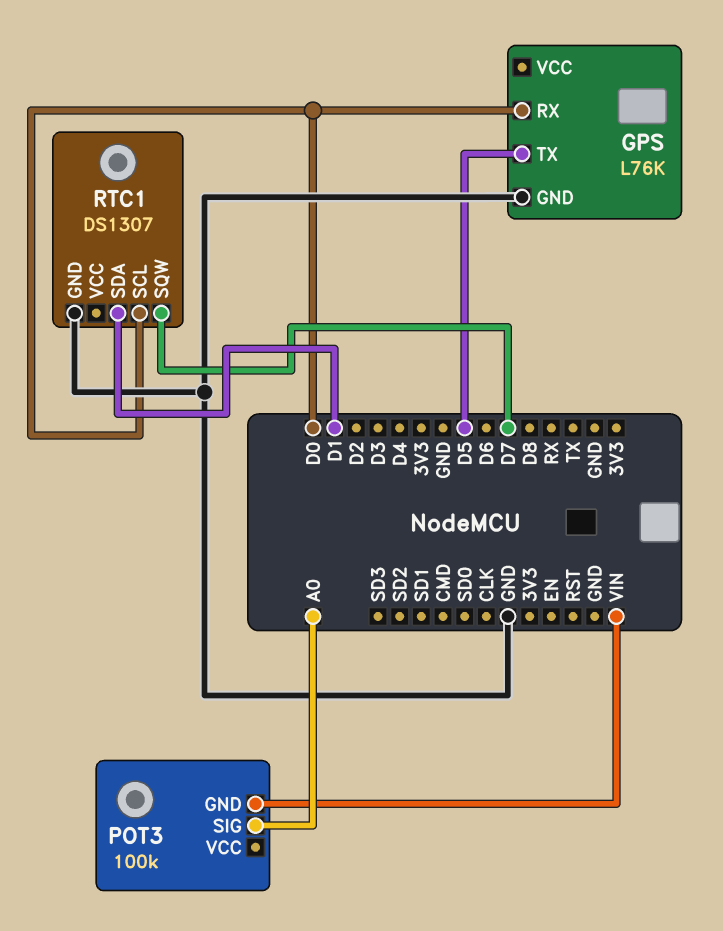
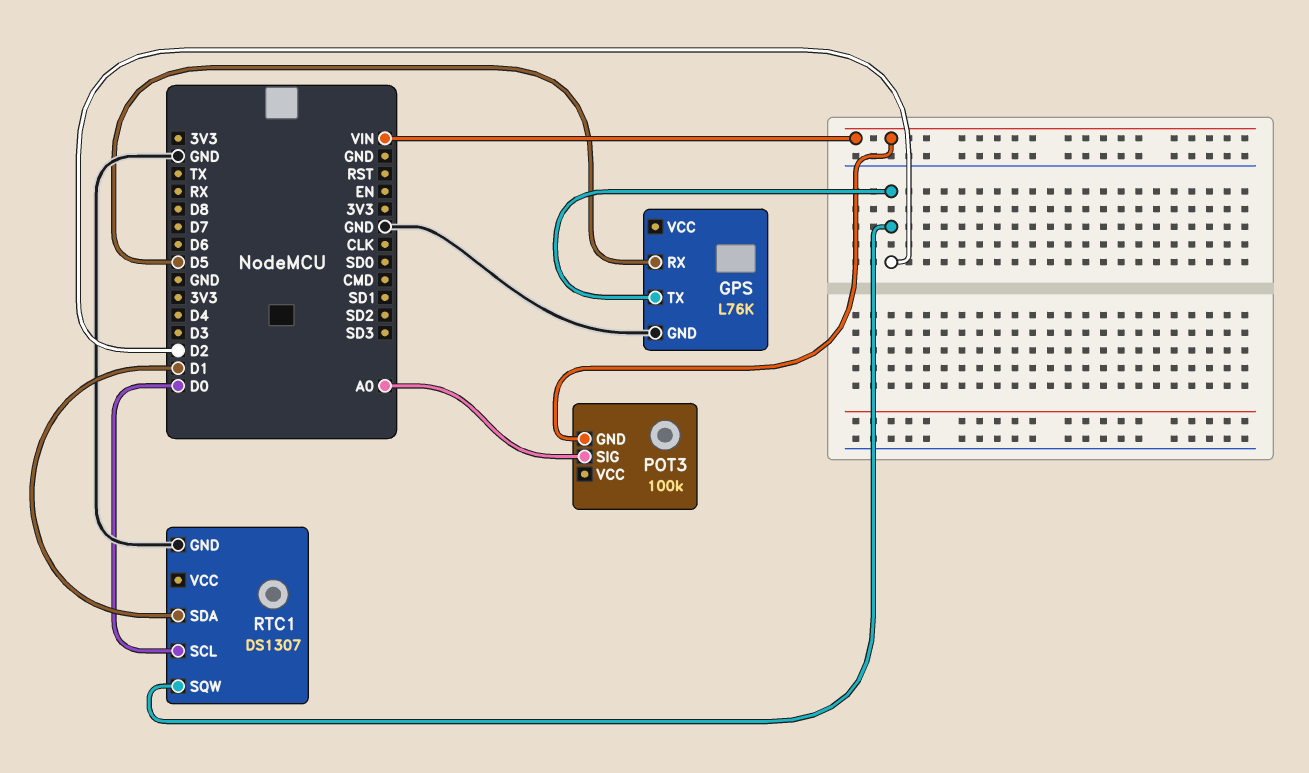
GPS pin RX: D0 -> D5
GPS pin TX: D5 -> D2
RTC1 pin SQW: D7 -> D2

